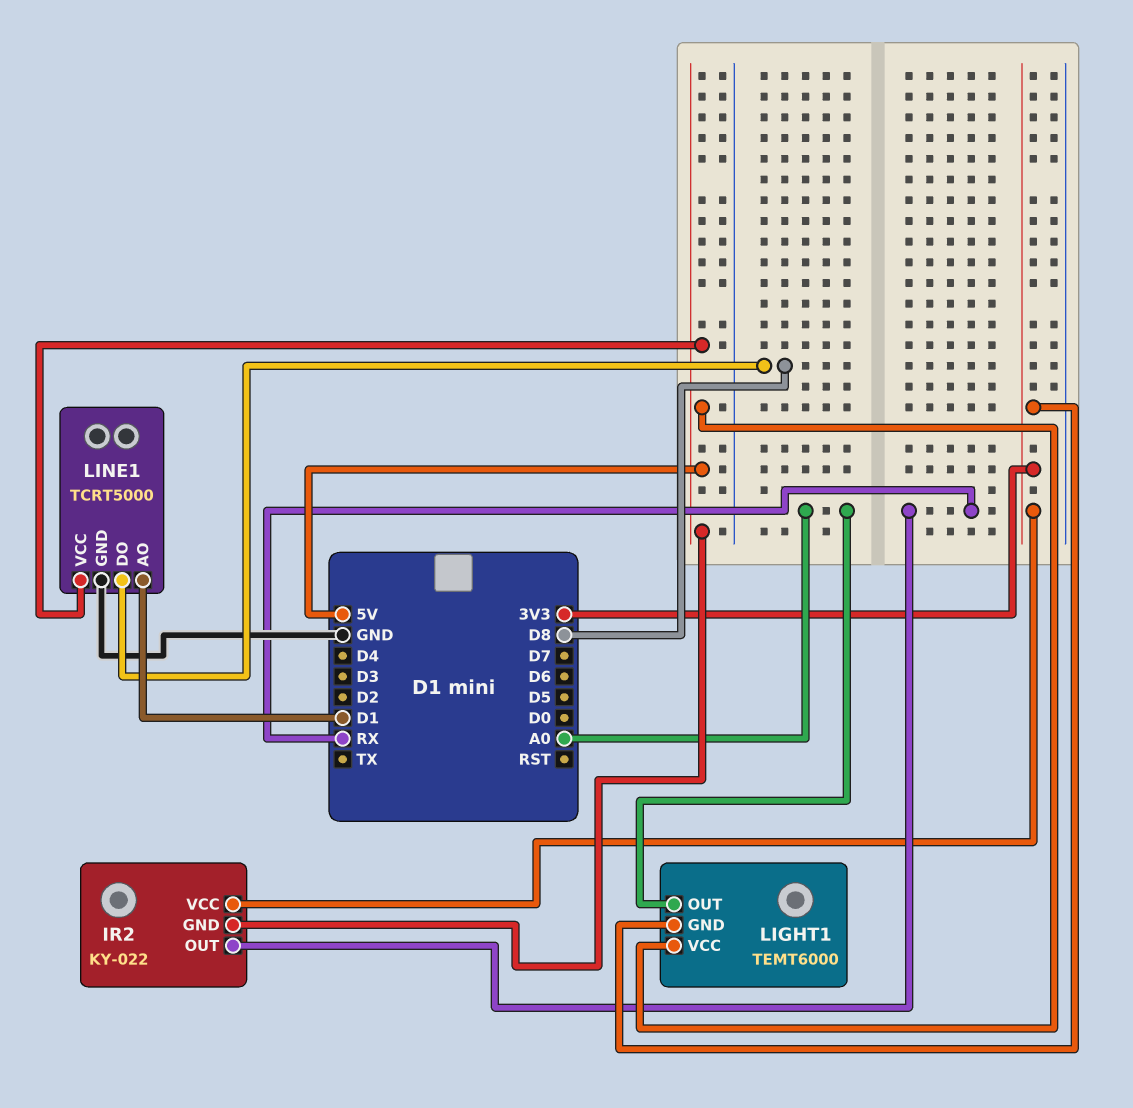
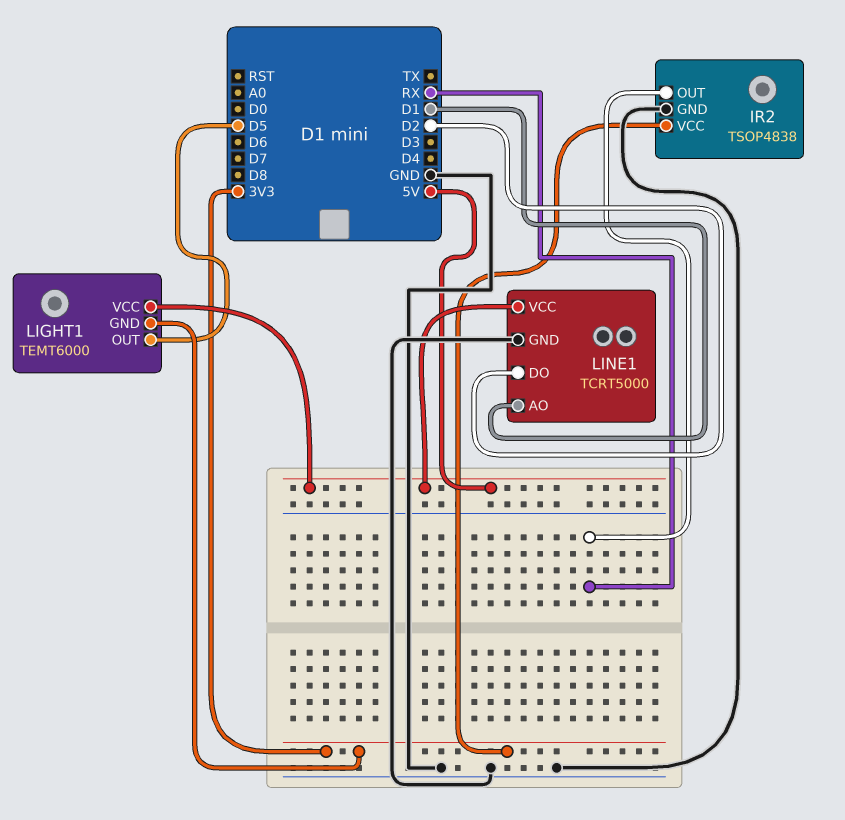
IR2: KY-022 -> TSOP4838
IR2 pin GND: 5V -> GND
LIGHT1 pin OUT: A0 -> D5
LINE1 pin DO: D8 -> D2

